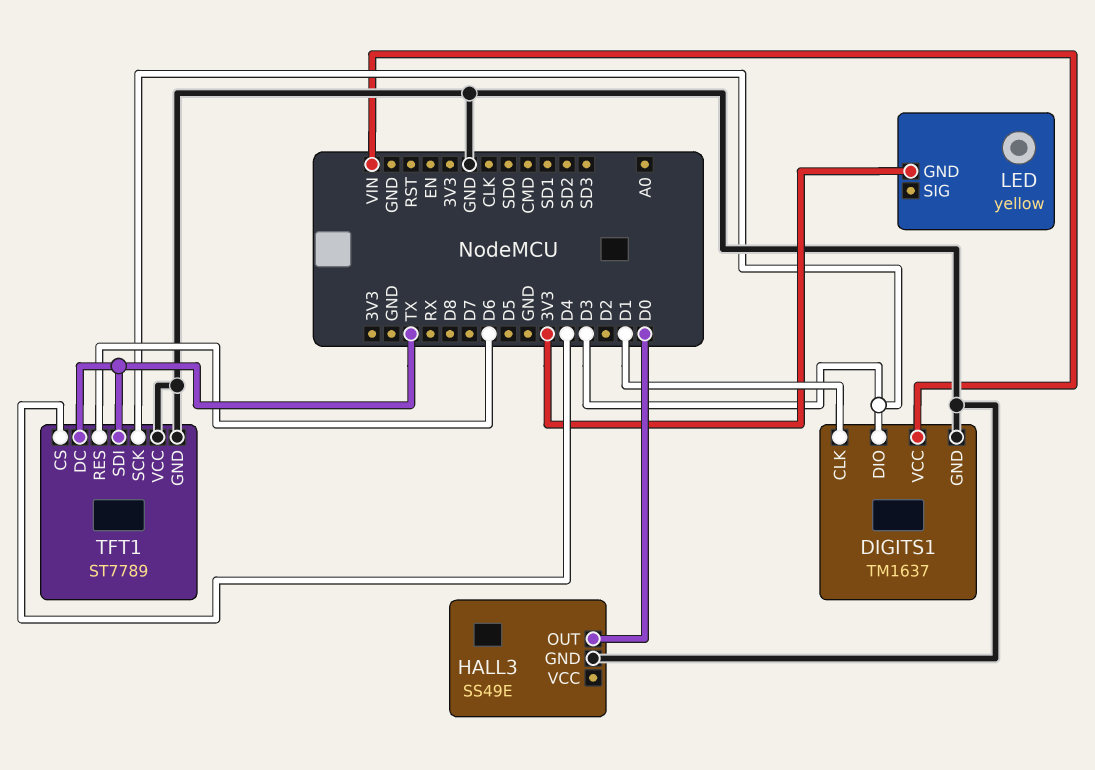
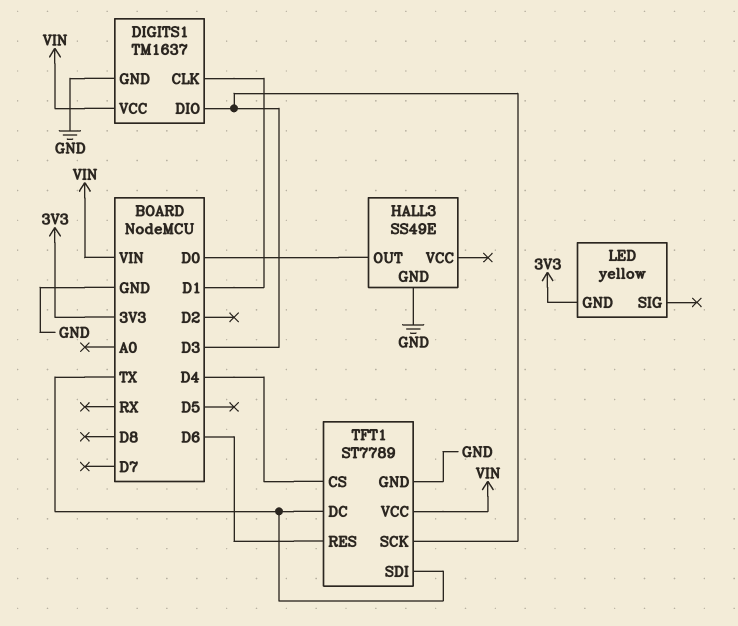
TFT1 pin VCC: GND -> VIN

